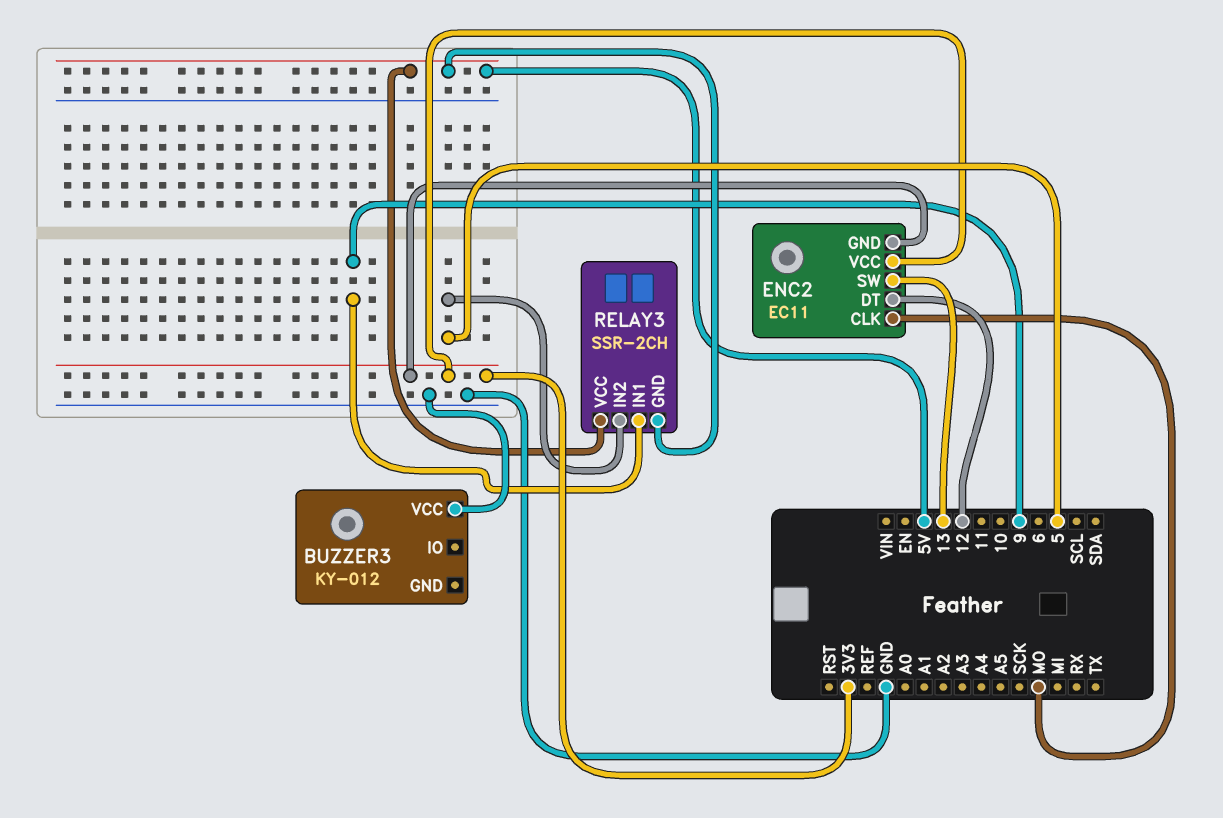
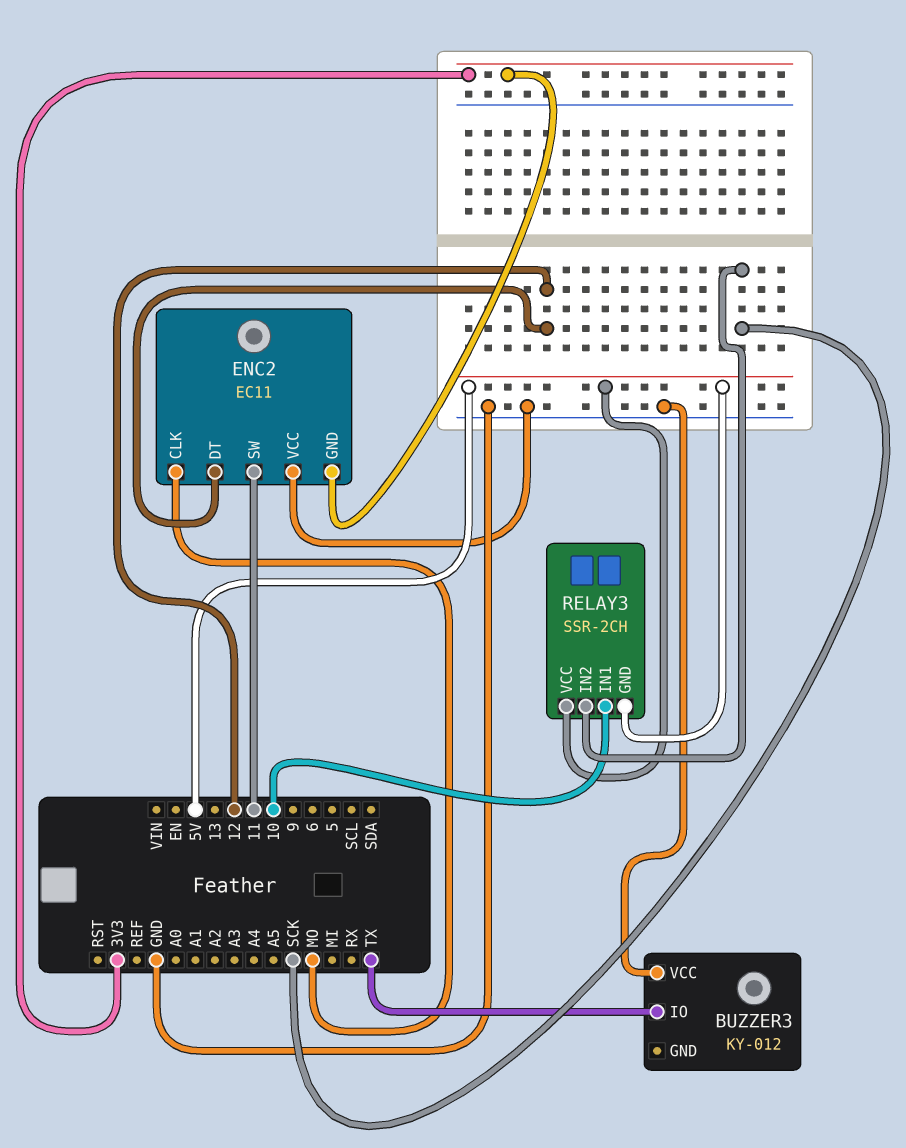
BUZZER3 pin IO: none -> TX
ENC2 pin SW: 13 -> 11
ENC2 pin VCC: 3V3 -> GND
RELAY3 pin IN1: 9 -> 10
RELAY3 pin IN2: 5 -> SCK

